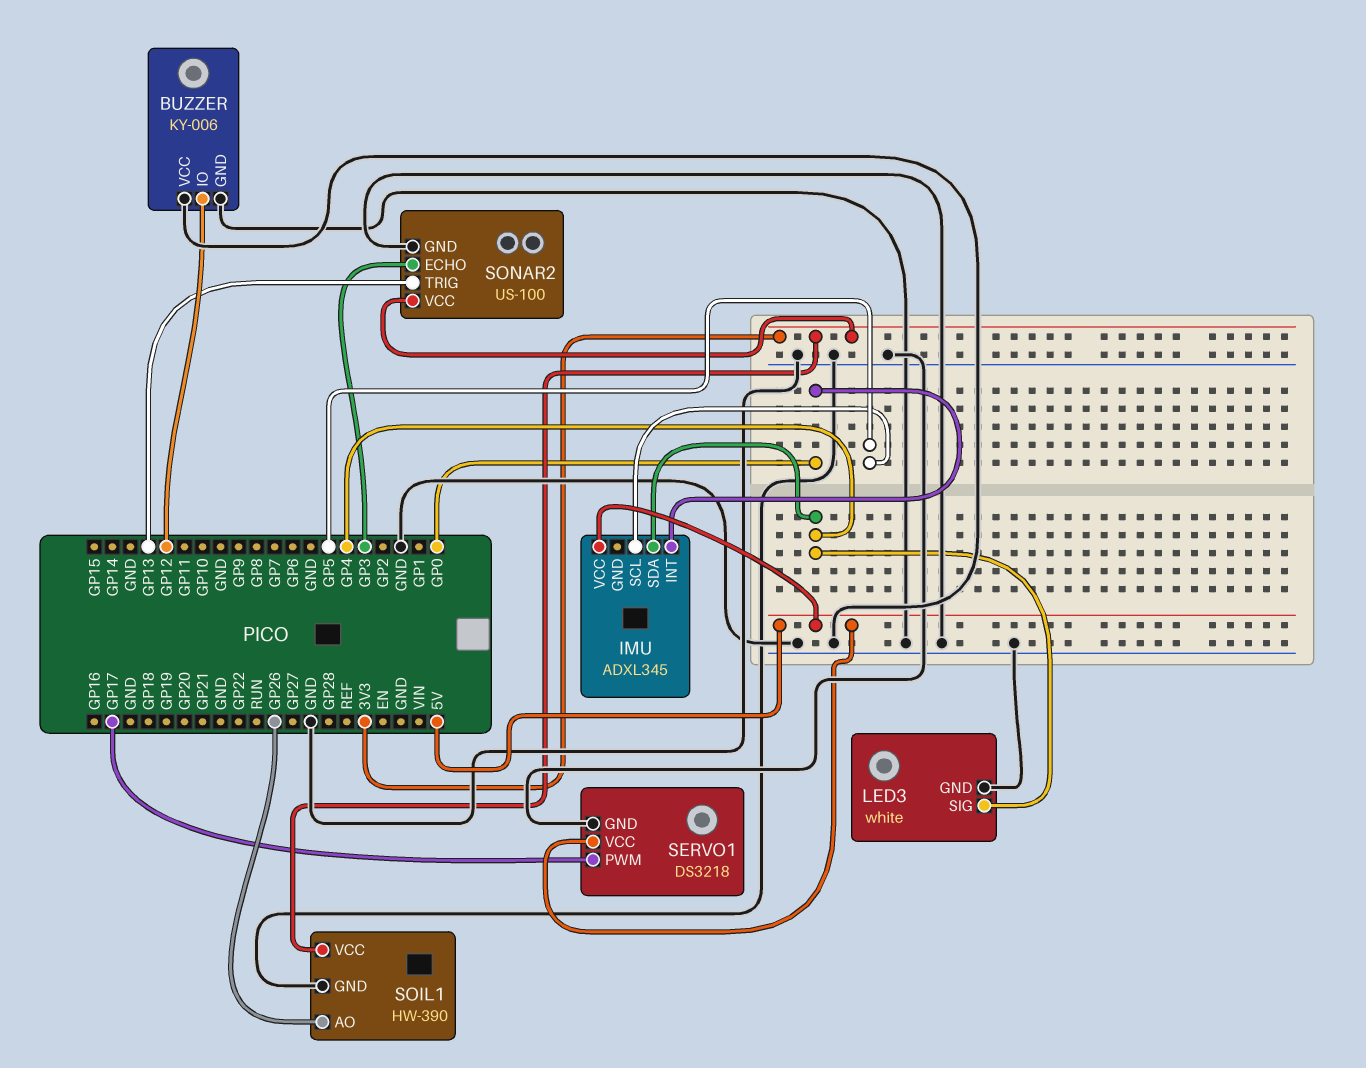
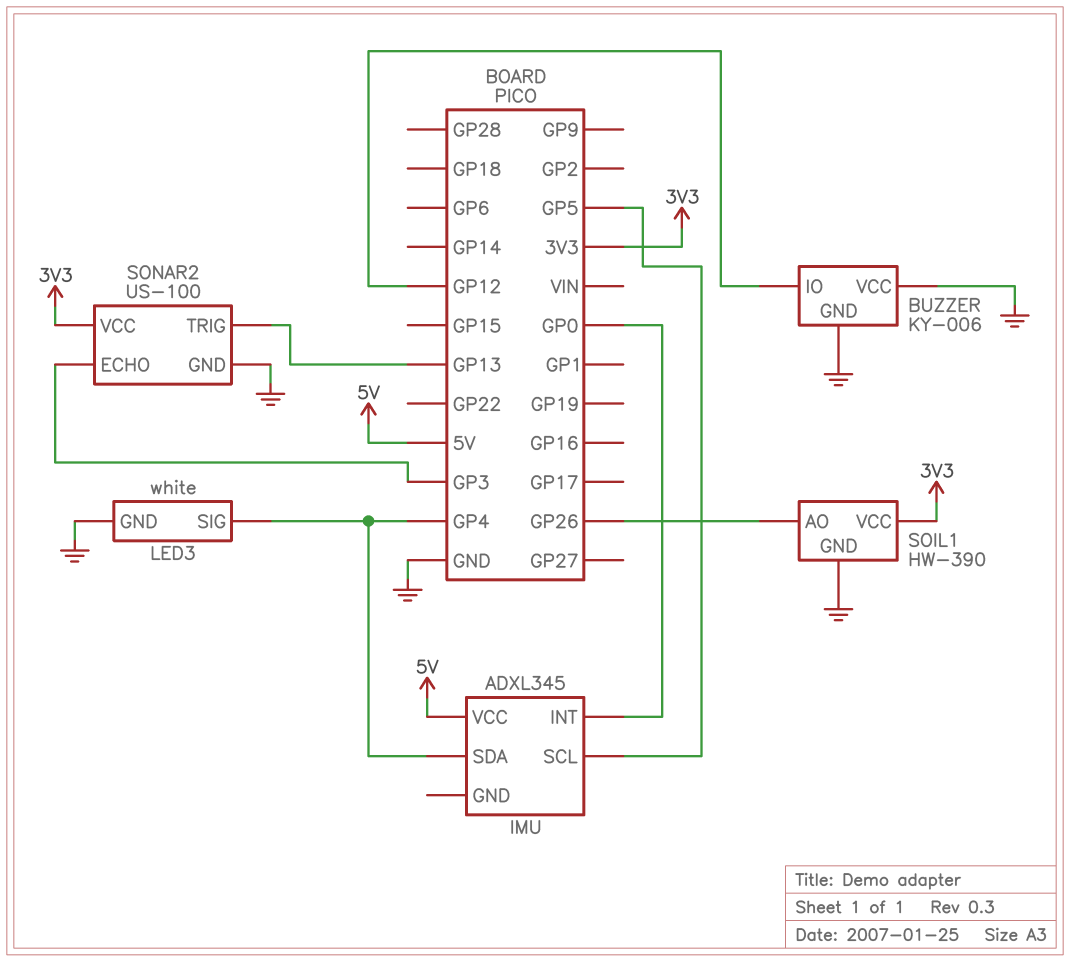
SERVO1: DS3218 -> none
SERVO1 pin GND: GND -> none
SERVO1 pin PWM: GP17 -> none
SERVO1 pin VCC: 5V -> none

